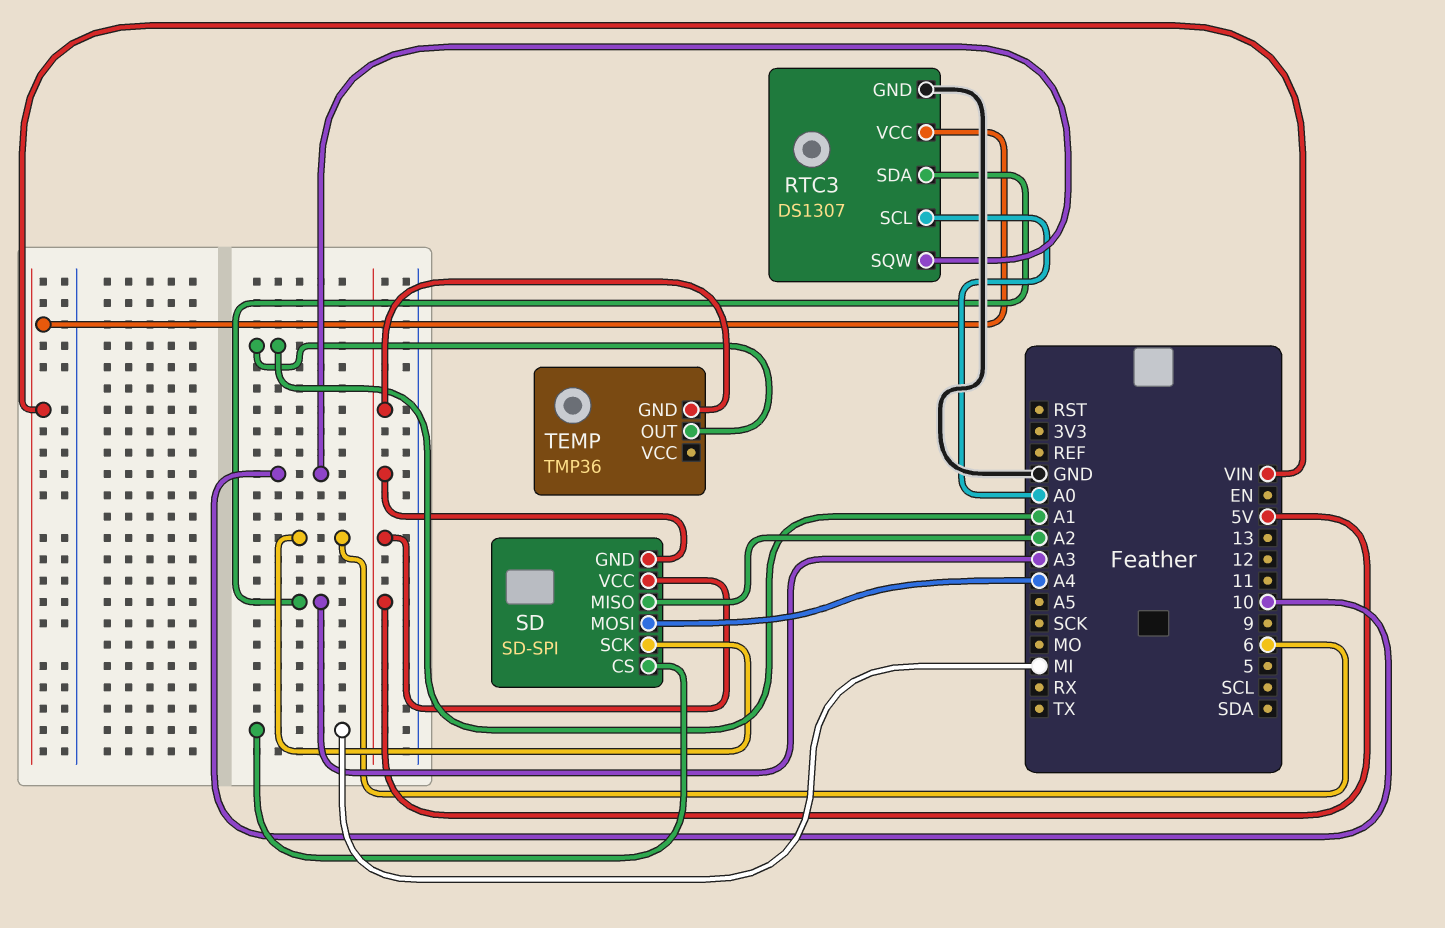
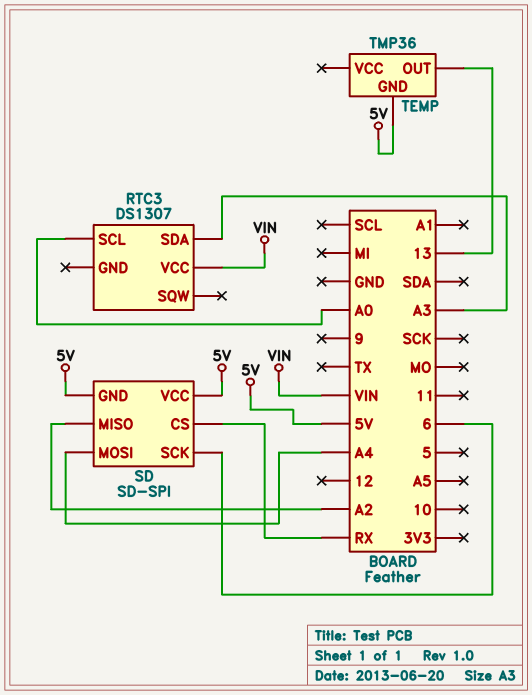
RTC3 pin GND: GND -> none
RTC3 pin SQW: 10 -> none
SD pin CS: MI -> RX
TEMP pin OUT: A1 -> 13

